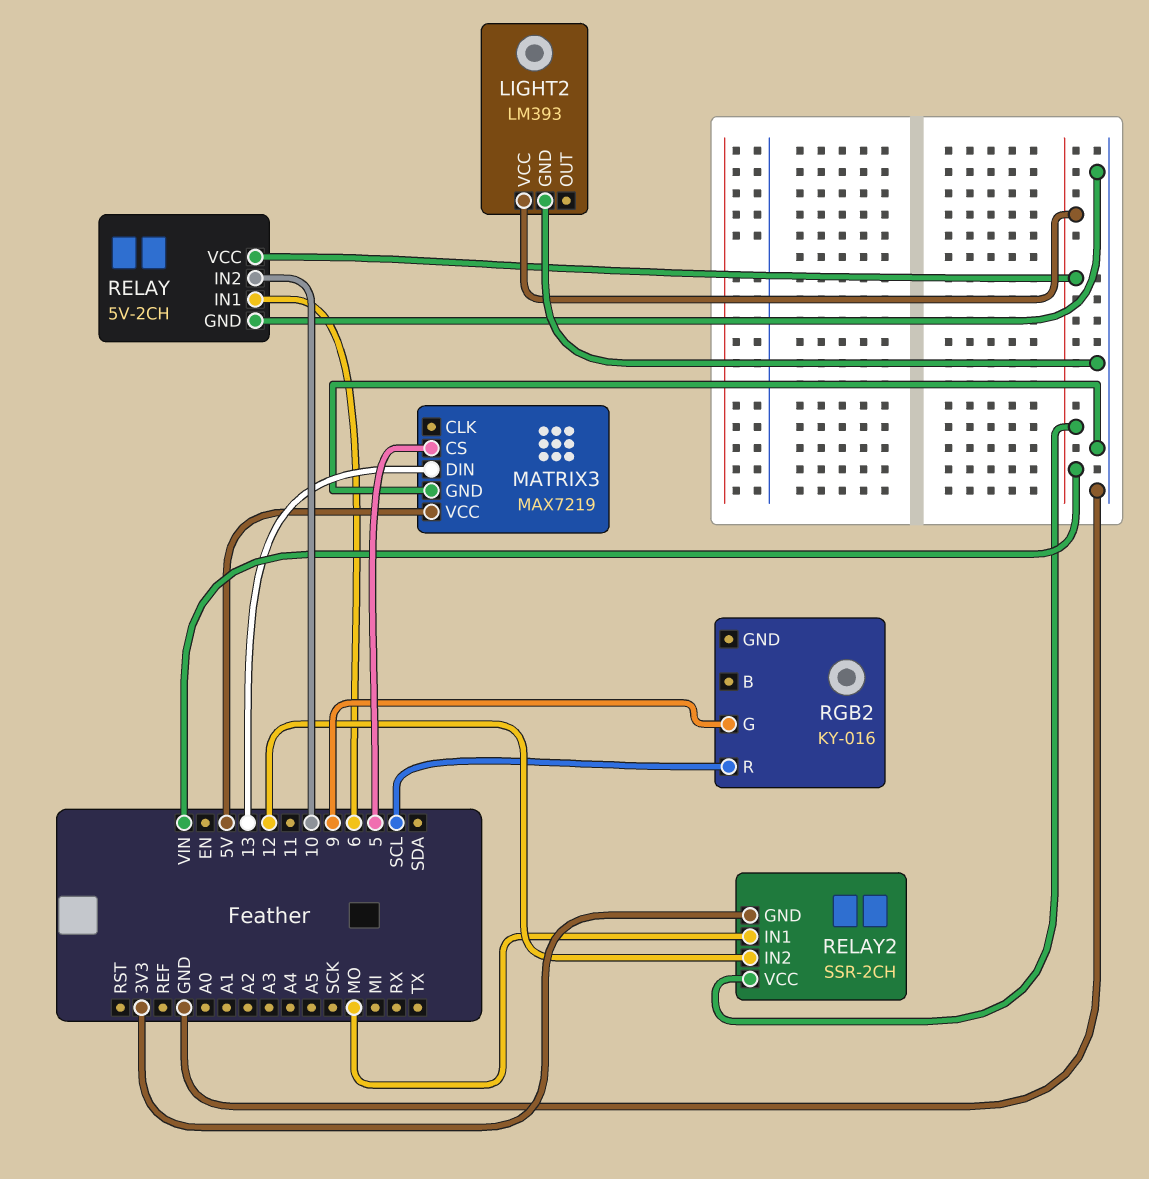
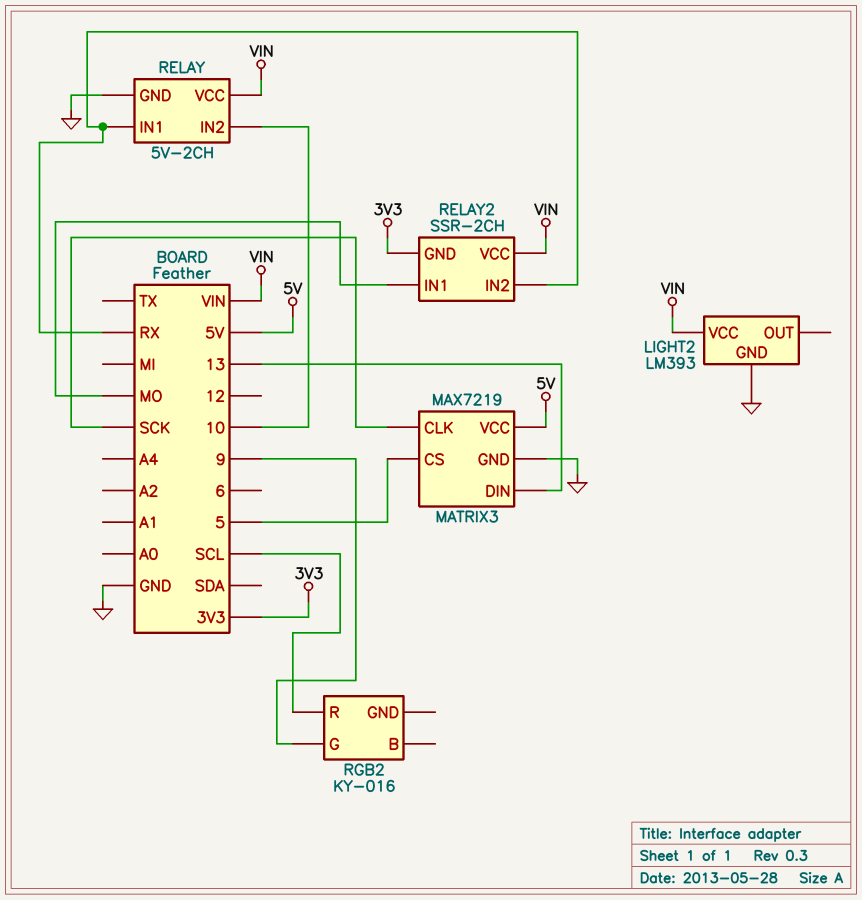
MATRIX3 pin CLK: none -> SCK
RELAY pin IN1: 6 -> RX
RELAY2 pin IN2: 12 -> RX

